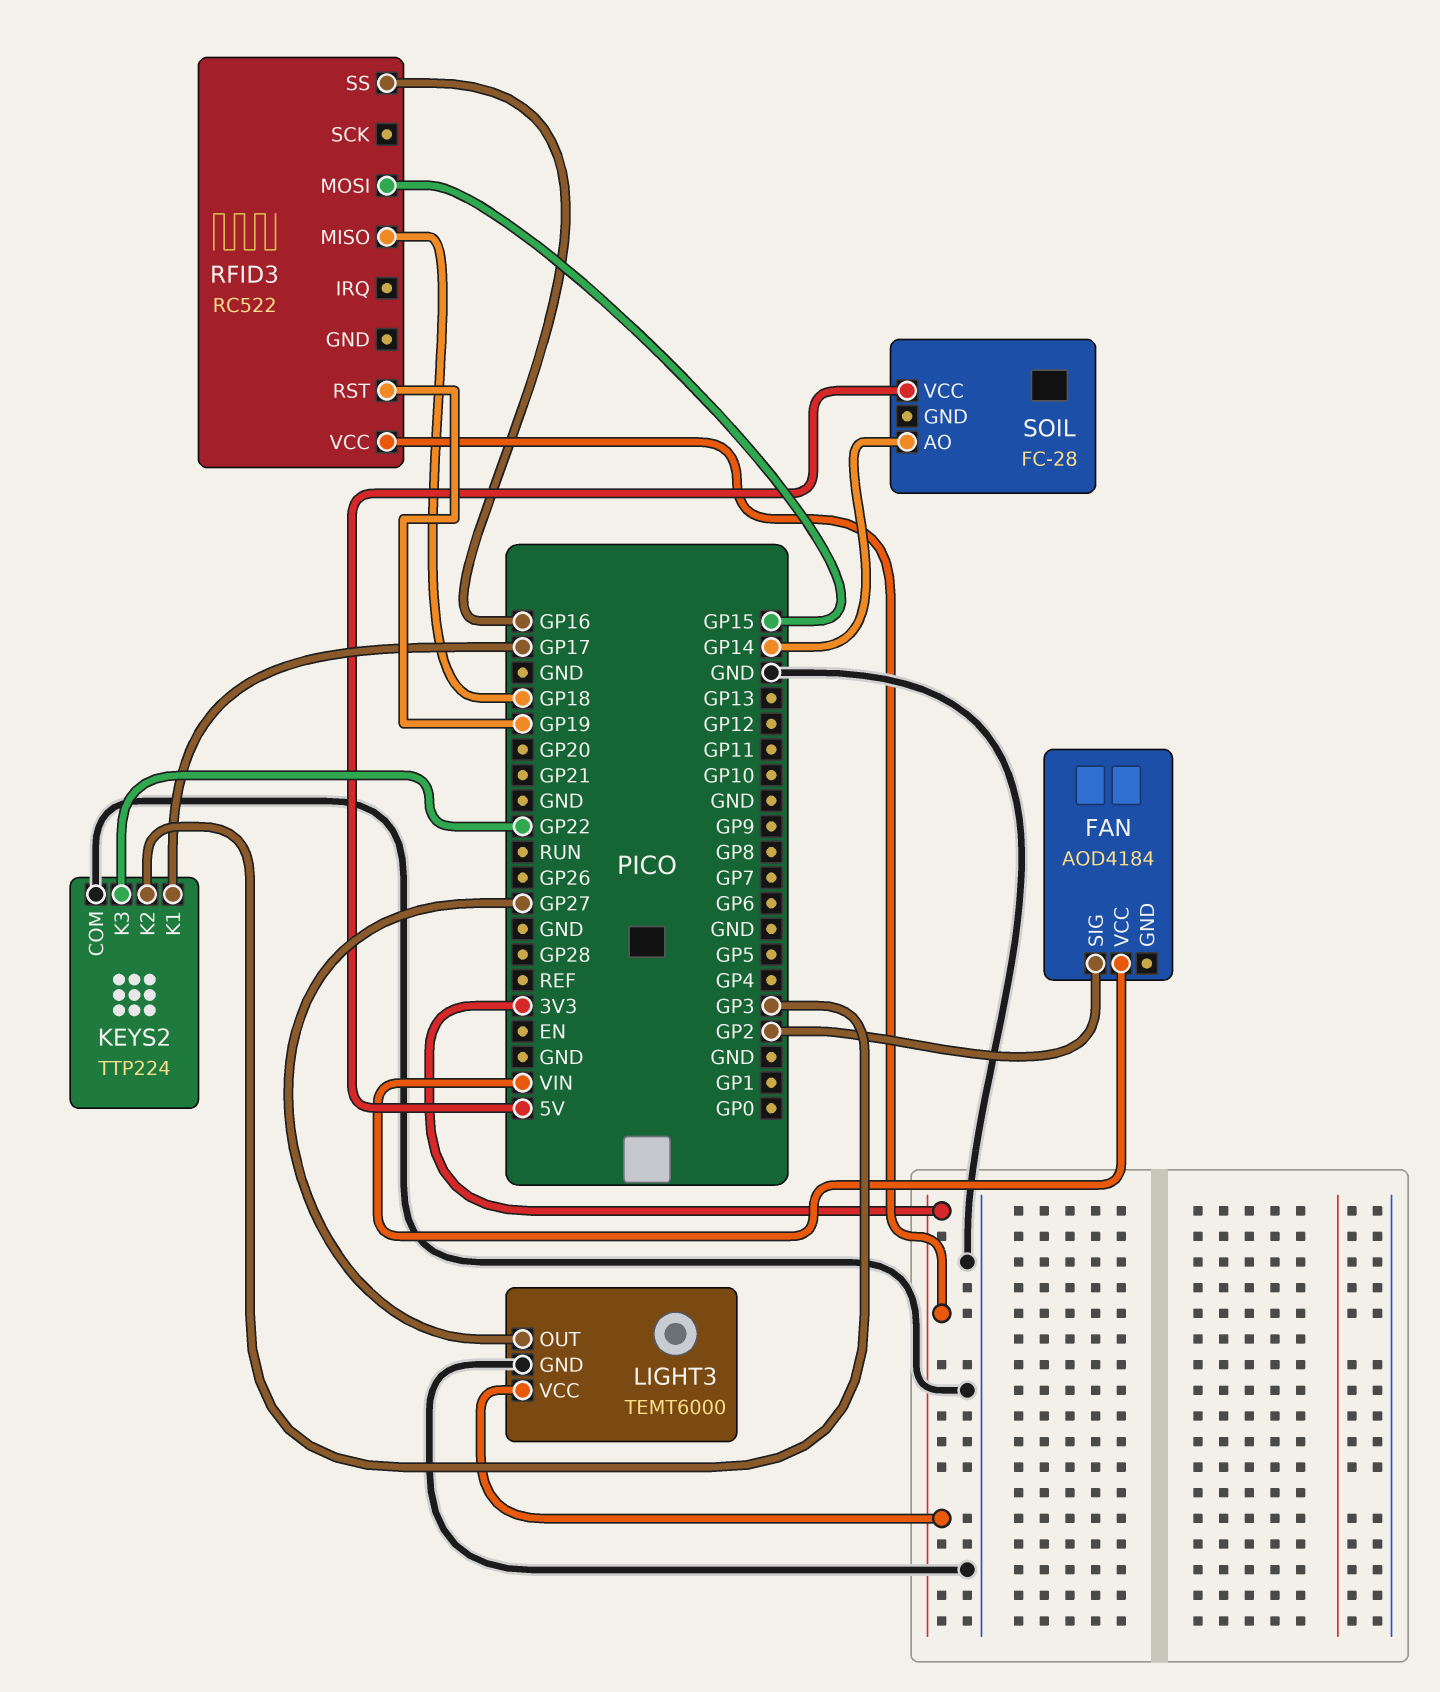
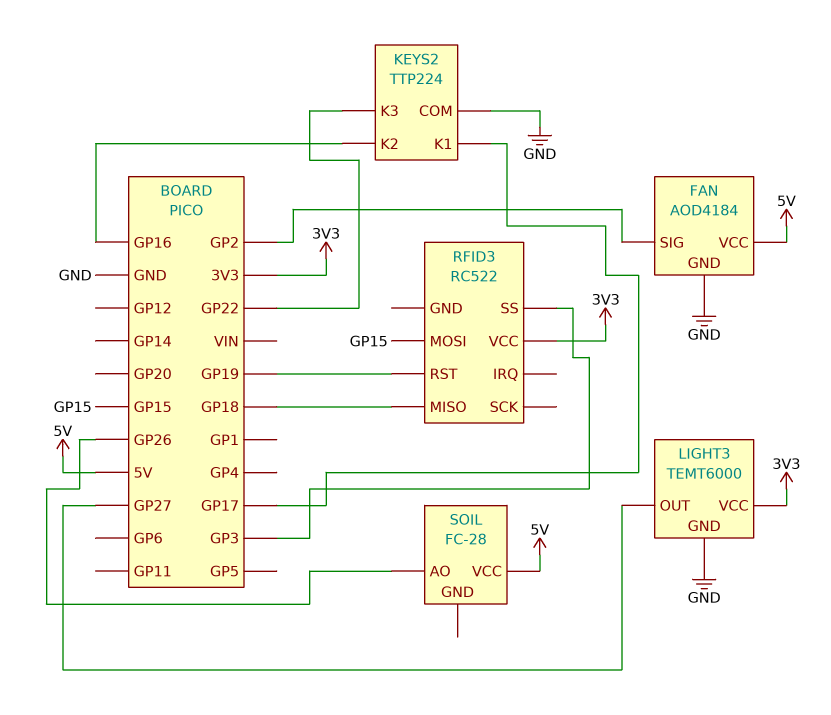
FAN pin GND: none -> GND
FAN pin VCC: VIN -> 5V
KEYS2 pin K2: GP3 -> GP16
RFID3 pin SS: GP16 -> GP3
SOIL pin AO: GP14 -> GP26

